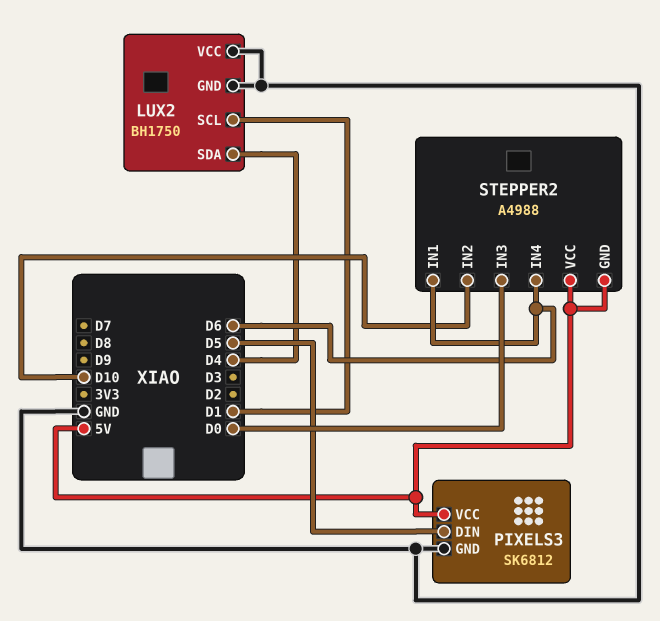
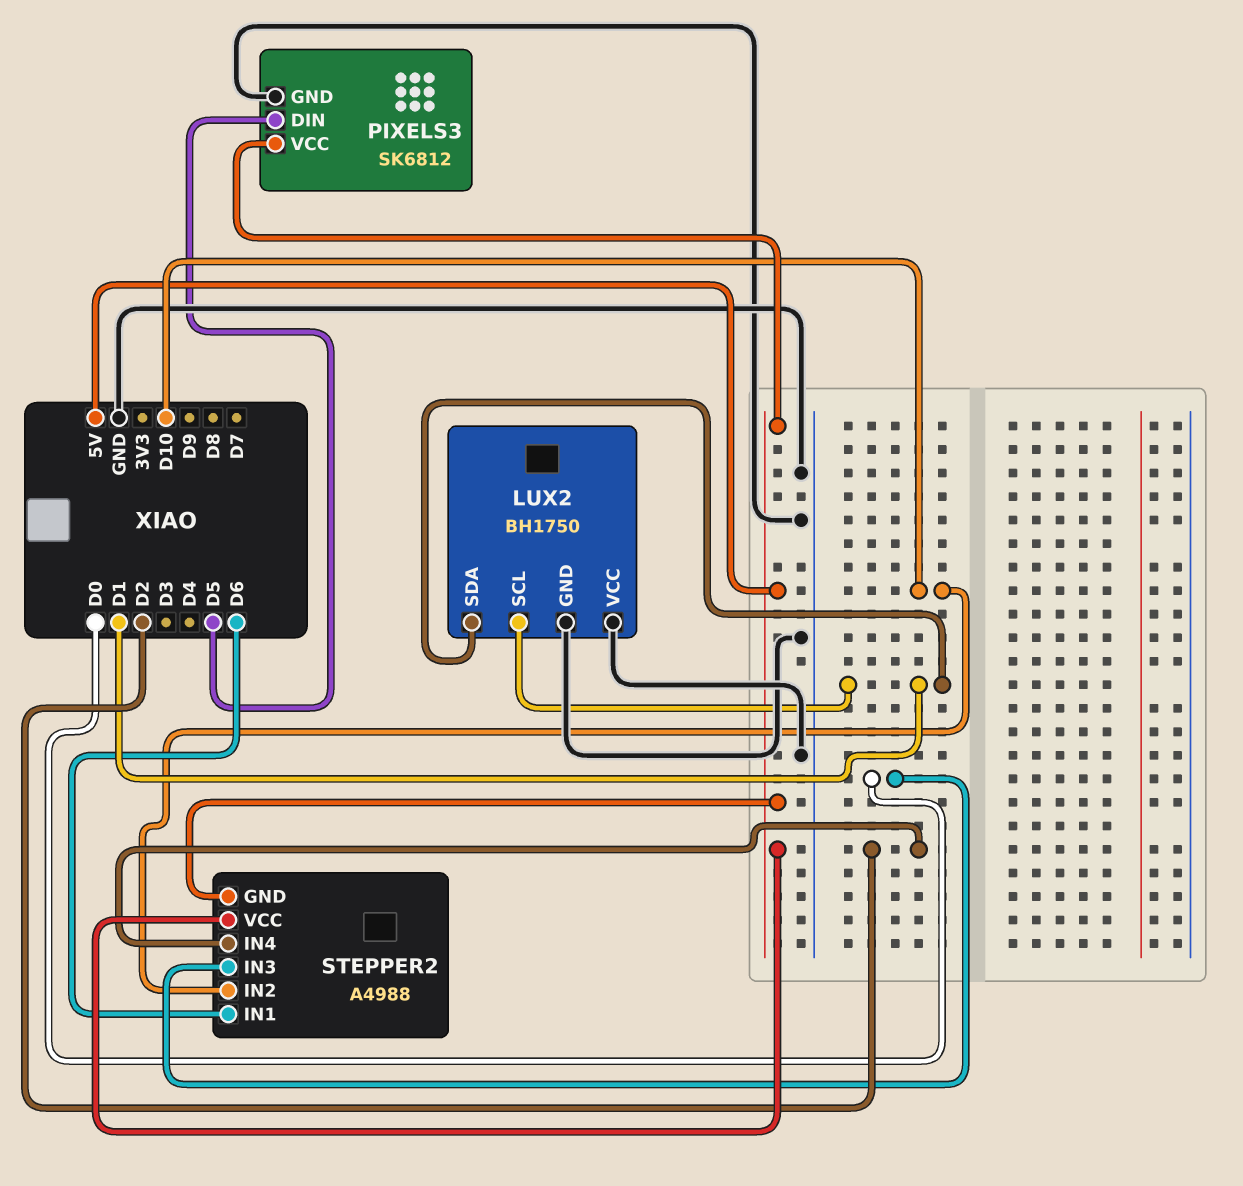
LUX2 pin SDA: D4 -> D1
STEPPER2 pin IN4: D6 -> D2

